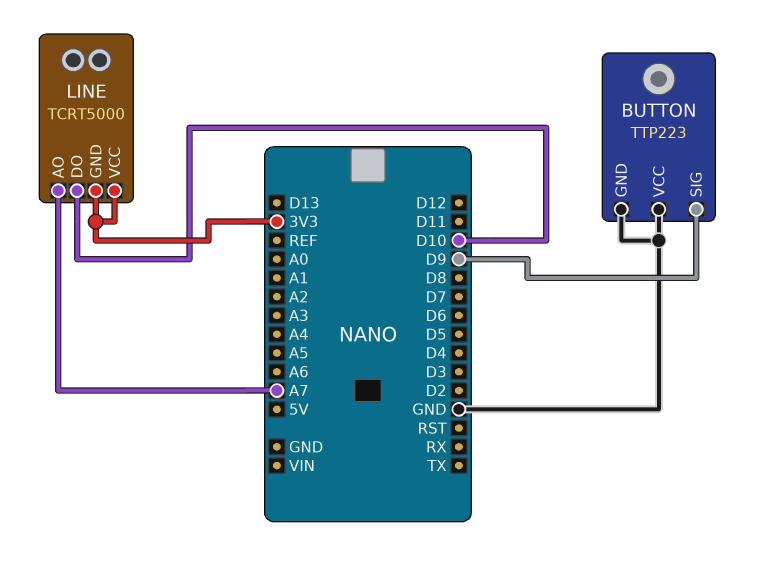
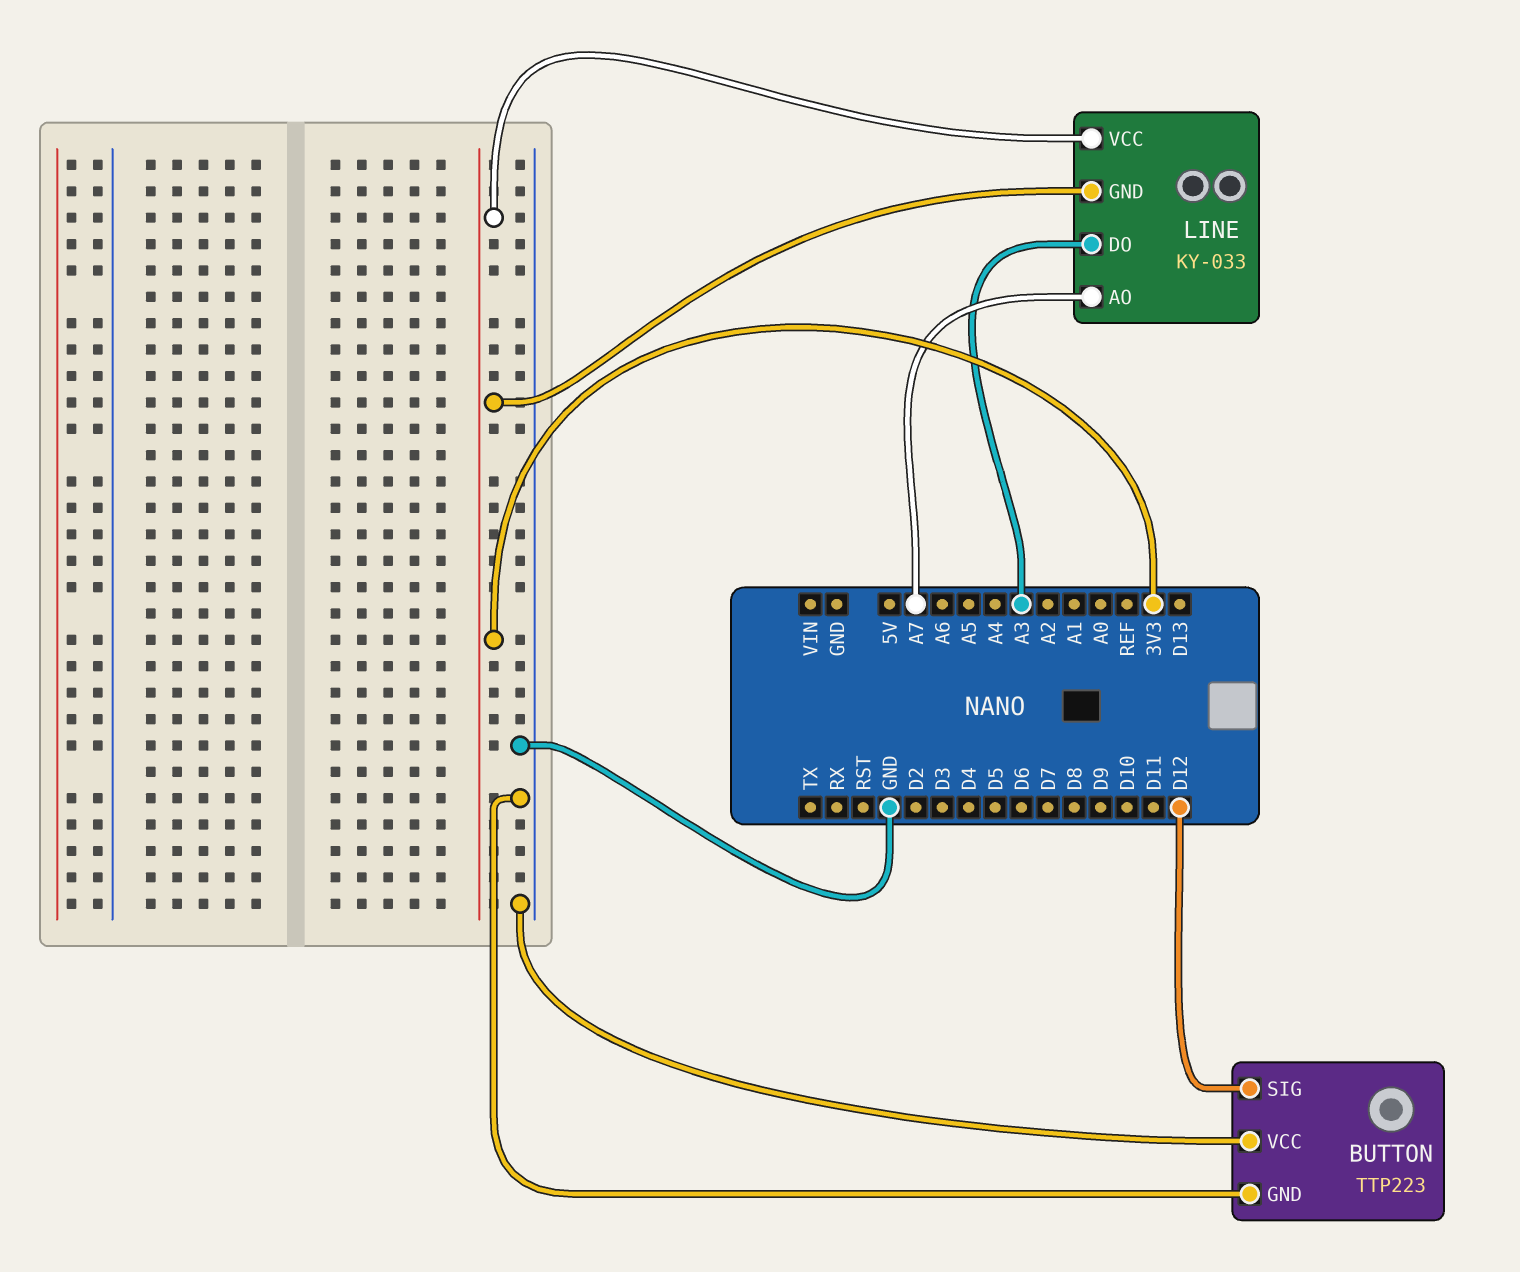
BUTTON pin SIG: D9 -> D12
LINE: TCRT5000 -> KY-033
LINE pin DO: D10 -> A3

